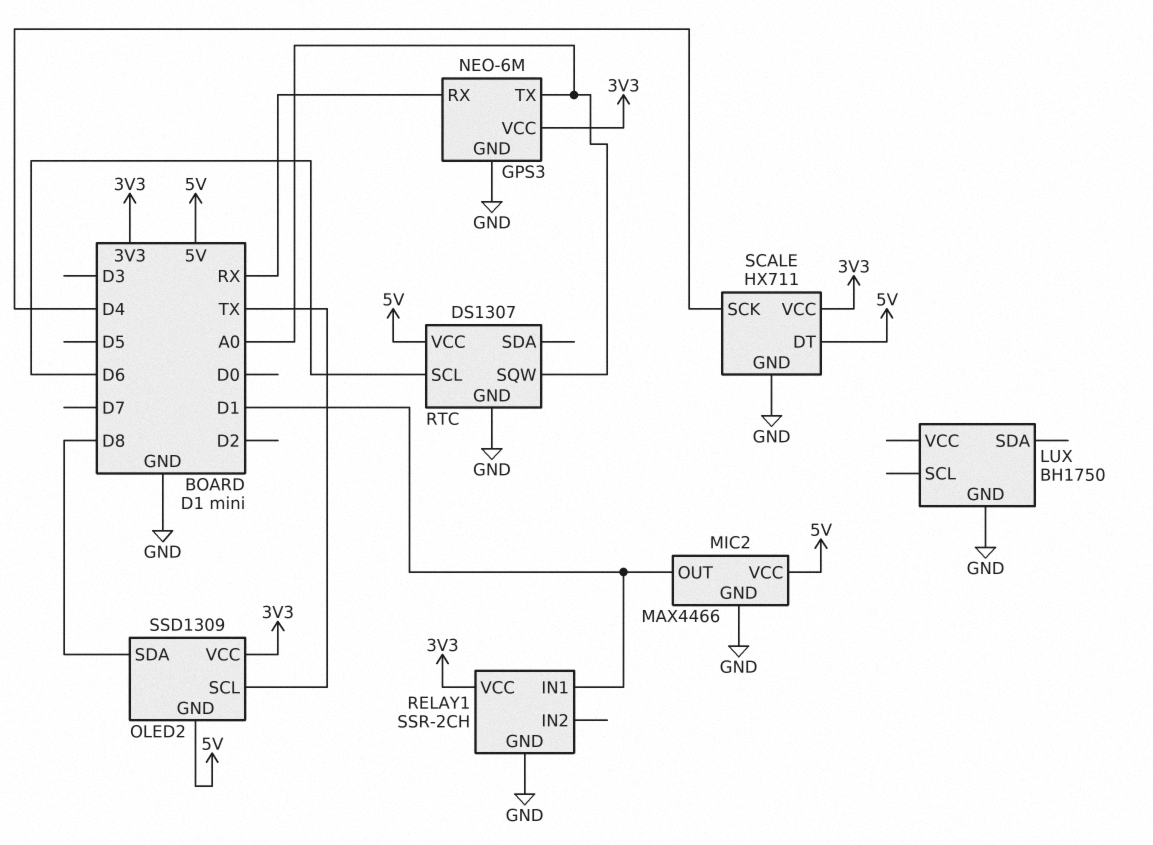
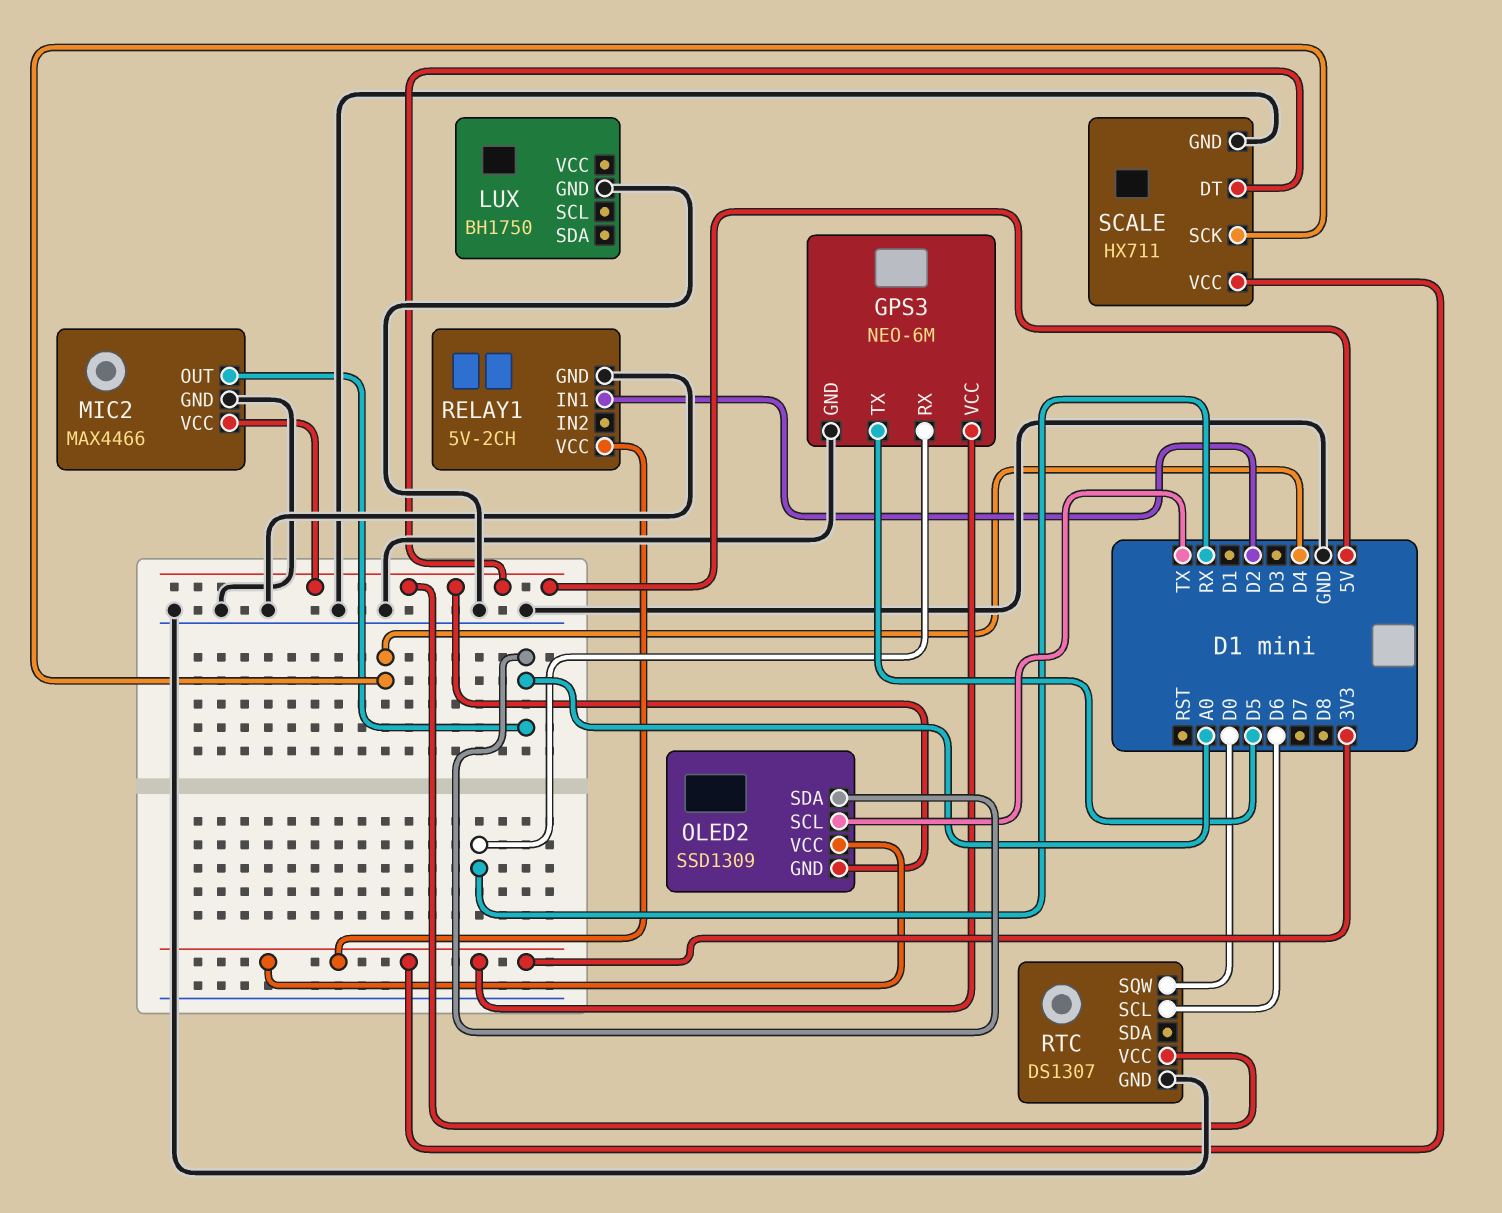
GPS3 pin TX: A0 -> D5
MIC2 pin OUT: D1 -> A0
OLED2 pin SDA: D8 -> A0
RELAY1: SSR-2CH -> 5V-2CH
RELAY1 pin IN1: D1 -> D2
RTC pin SQW: A0 -> D0

